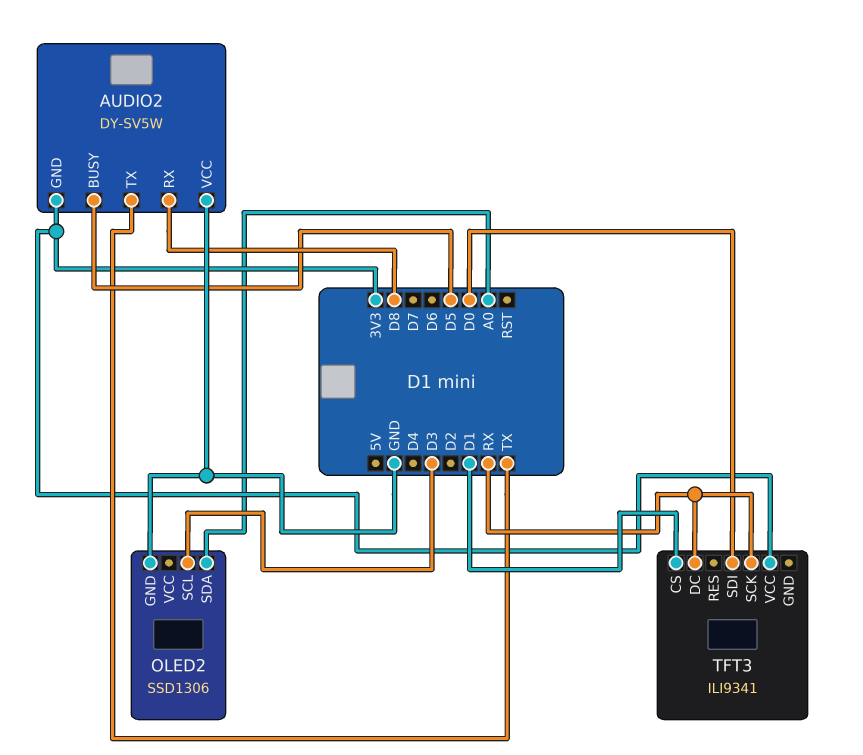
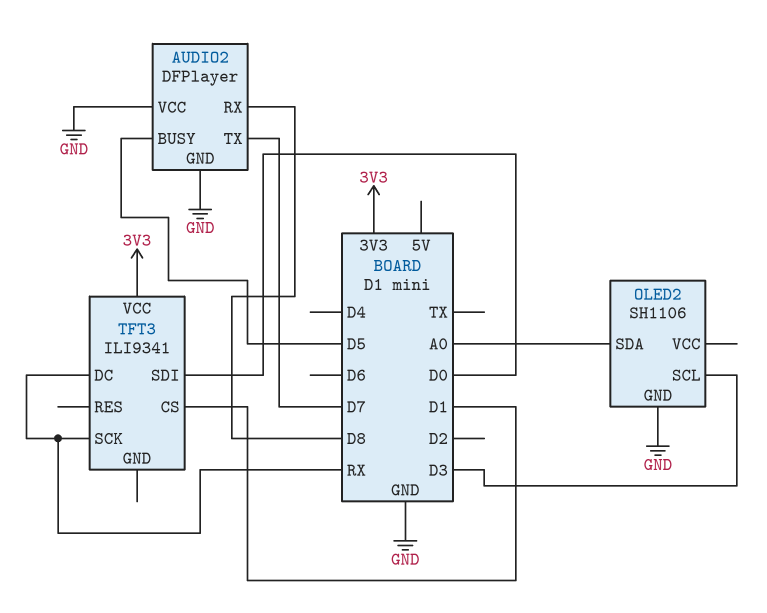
AUDIO2: DY-SV5W -> DFPlayer
AUDIO2 pin GND: 3V3 -> GND
AUDIO2 pin TX: TX -> D7
OLED2: SSD1306 -> SH1106

